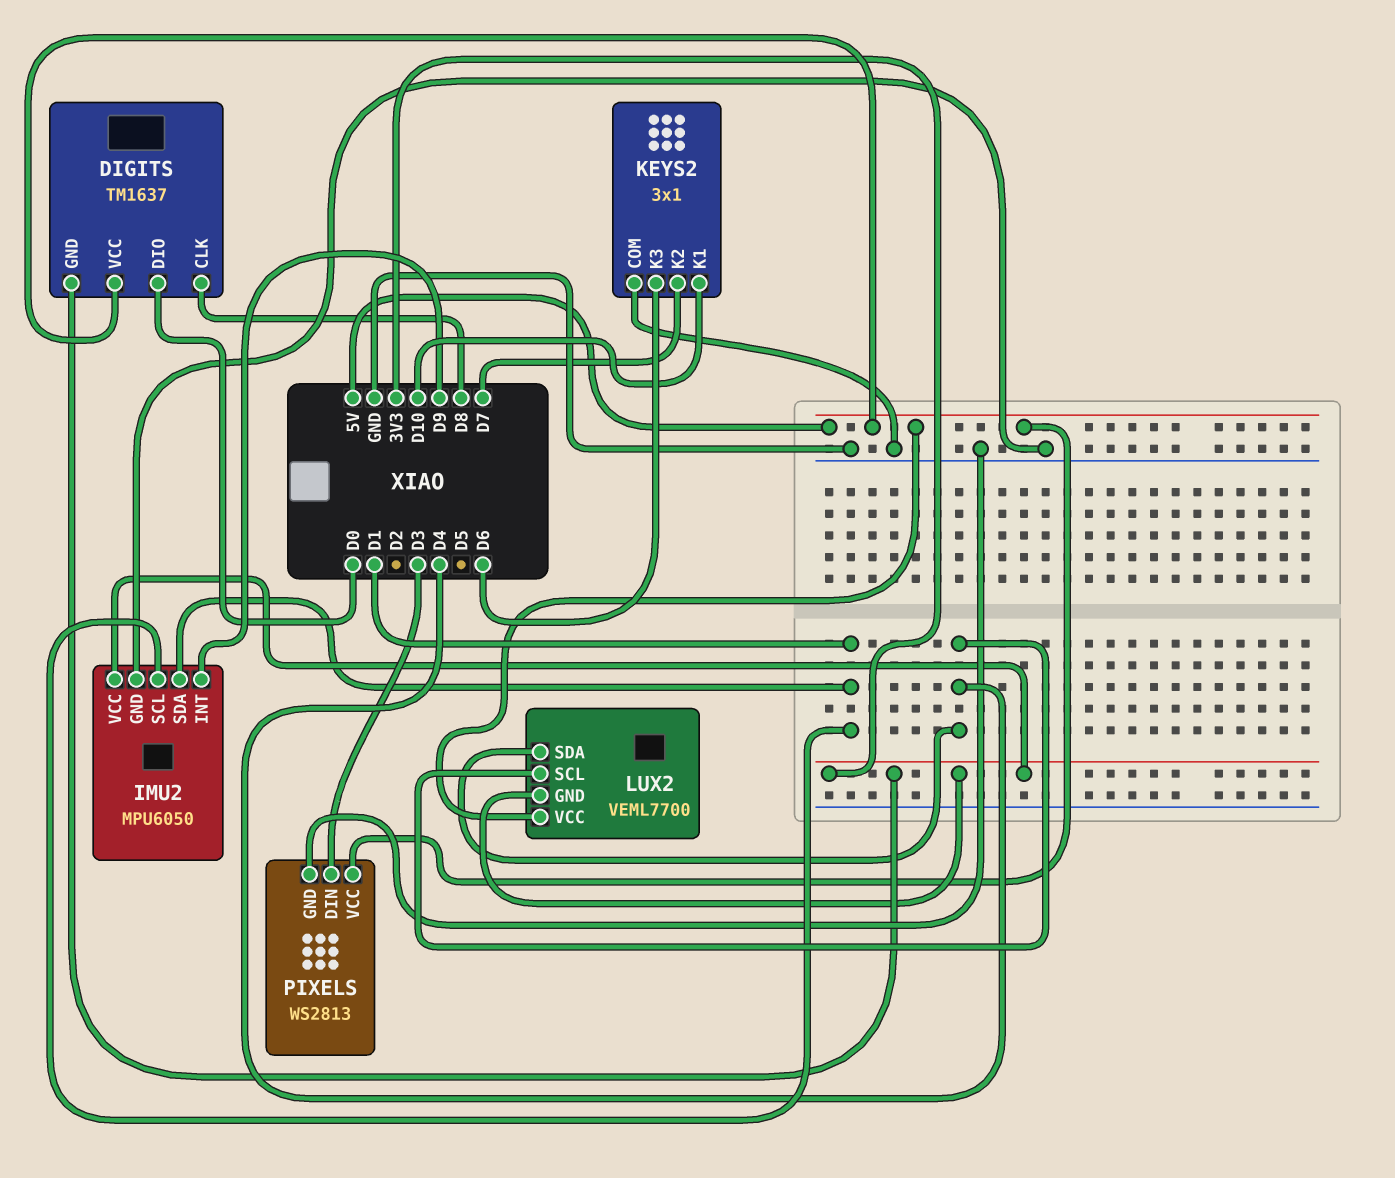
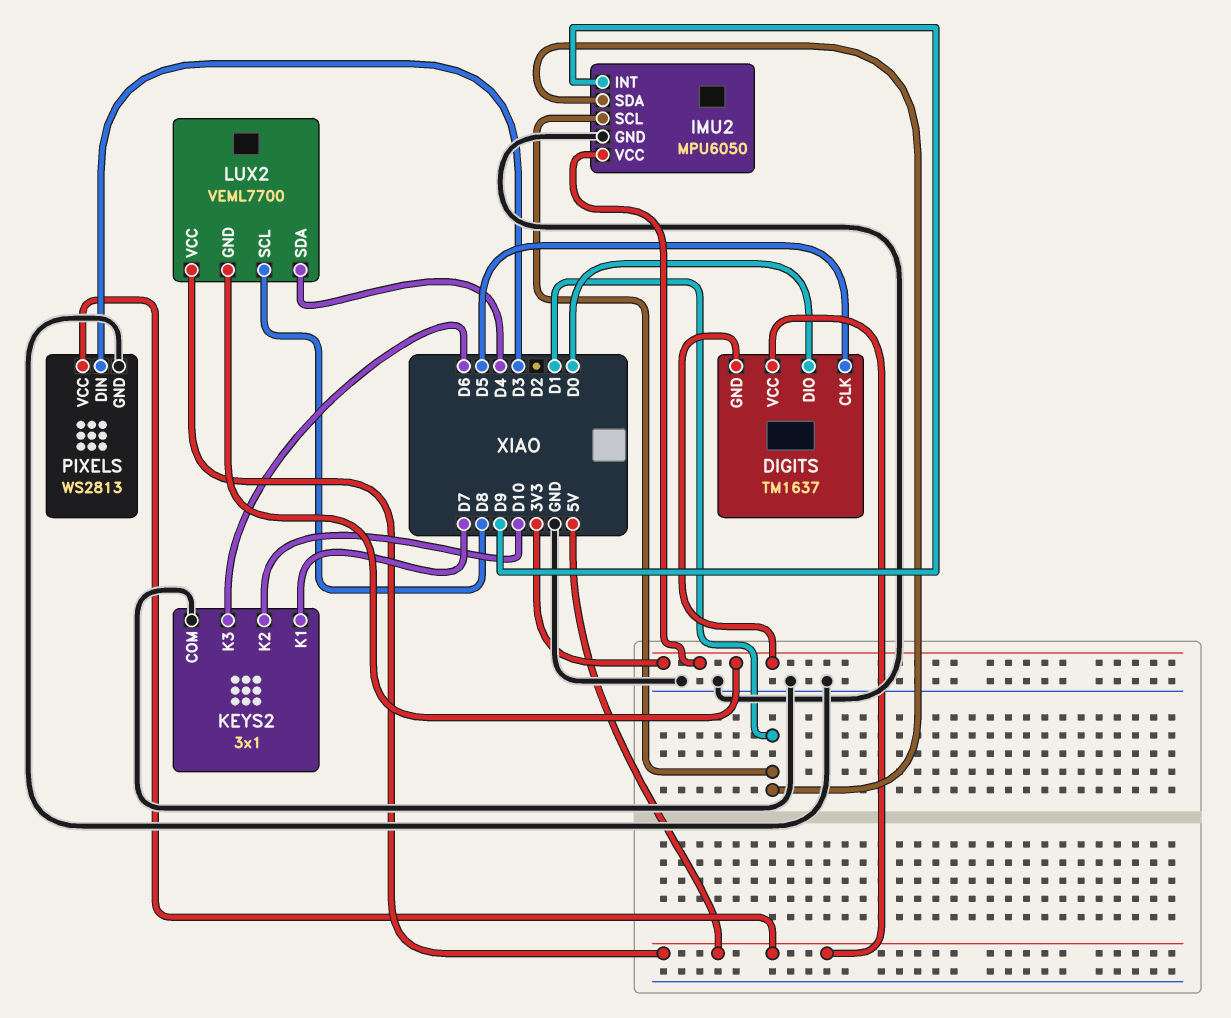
DIGITS pin CLK: D8 -> D5
KEYS2 pin K1: D10 -> D7
KEYS2 pin K2: D7 -> D10
LUX2 pin SCL: D4 -> D8

